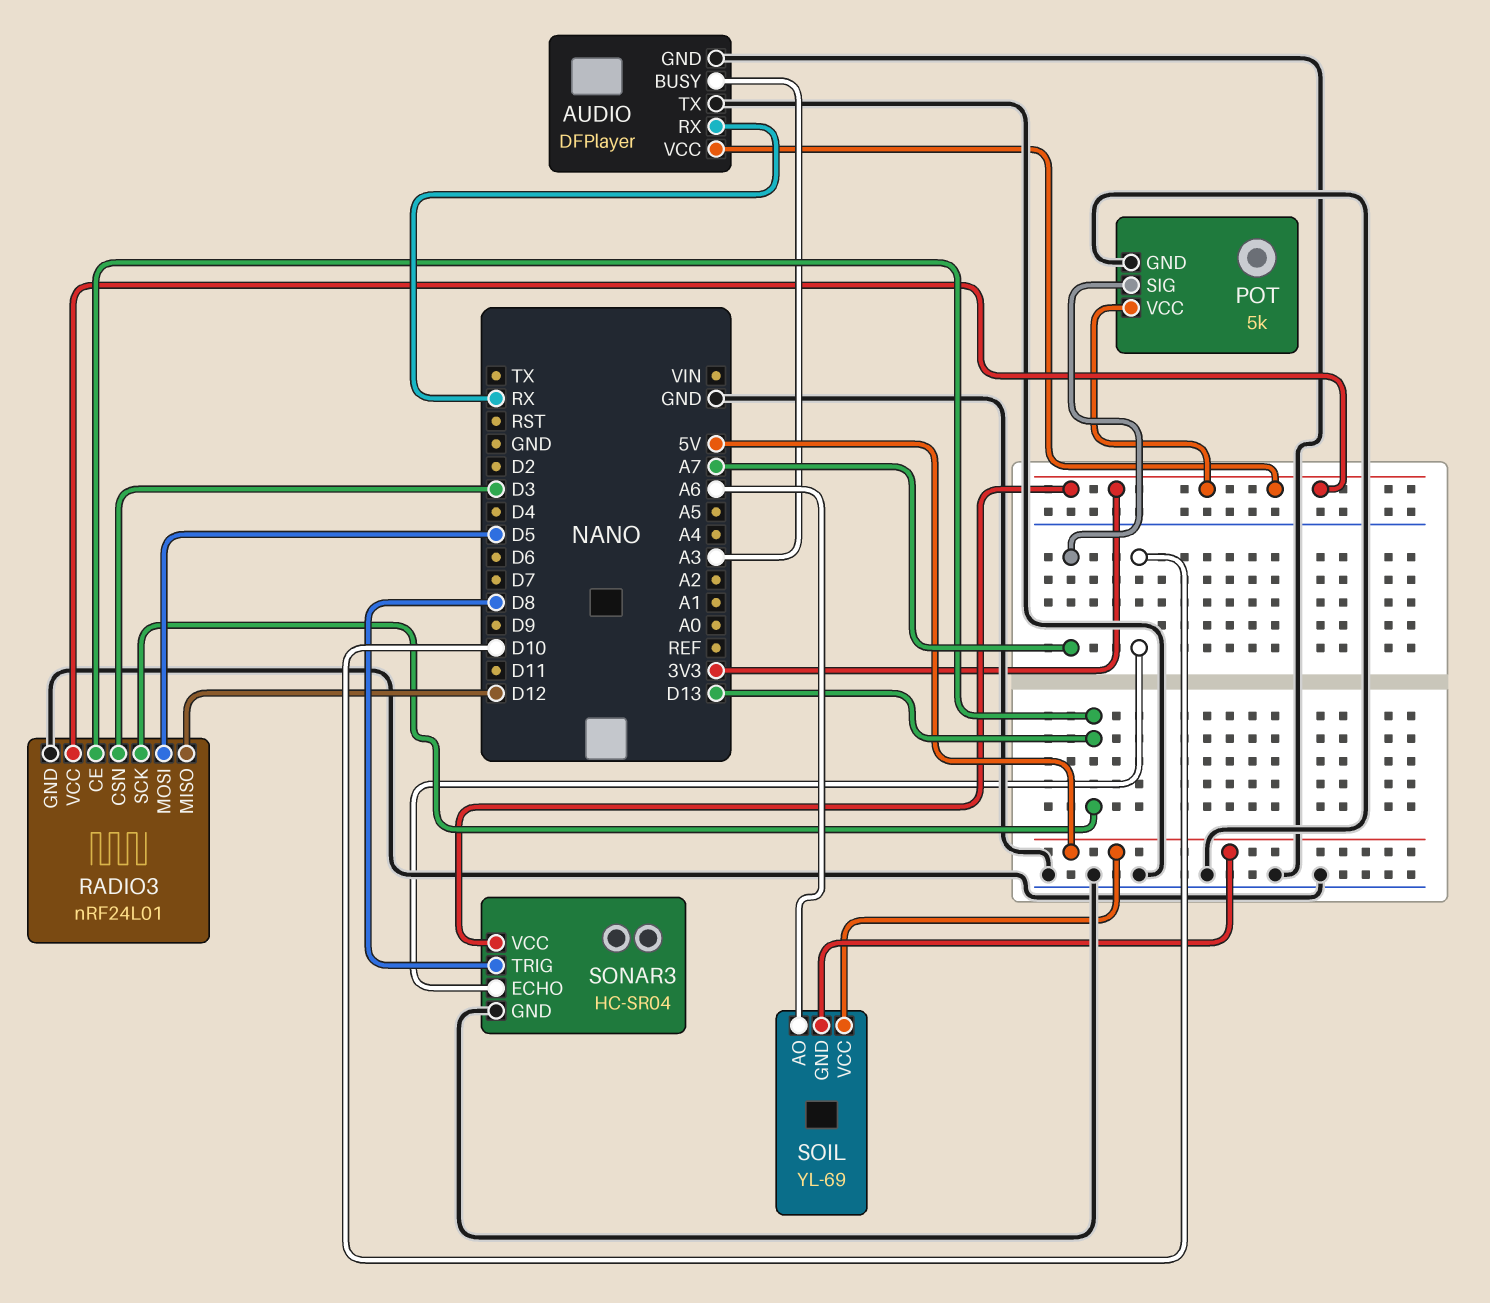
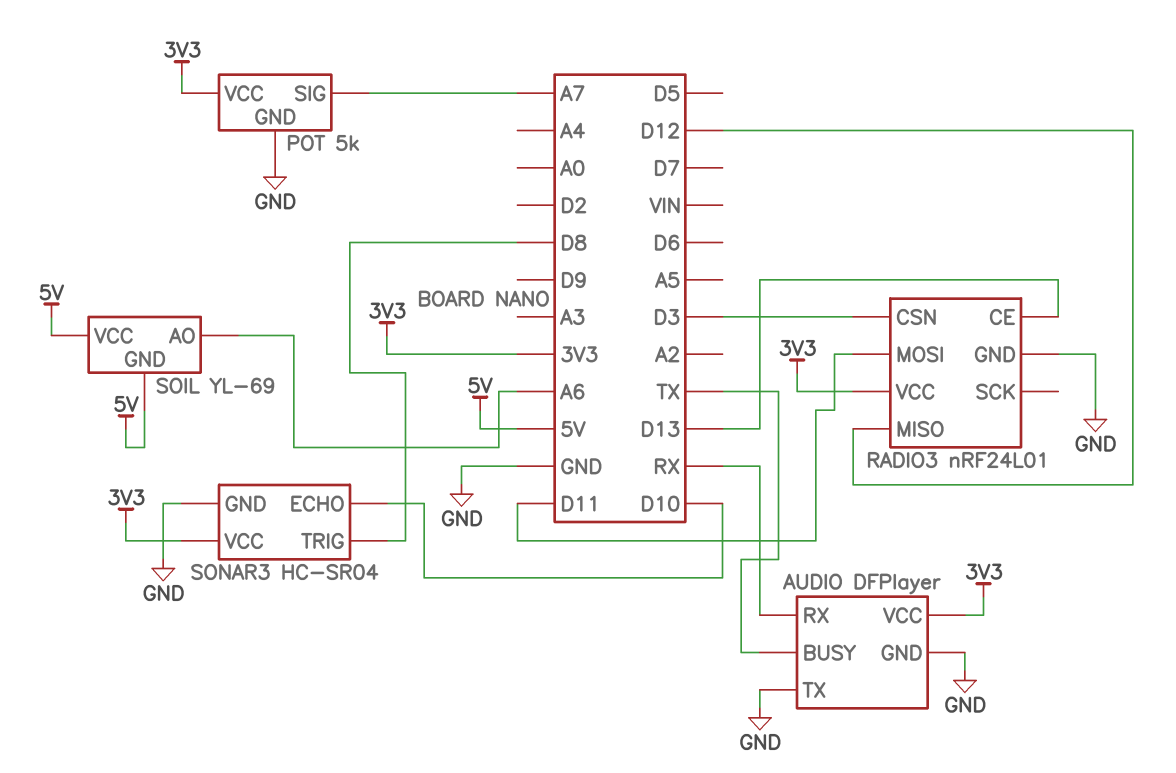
AUDIO pin BUSY: A3 -> TX
RADIO3 pin MOSI: D5 -> D11
RADIO3 pin SCK: D13 -> none

